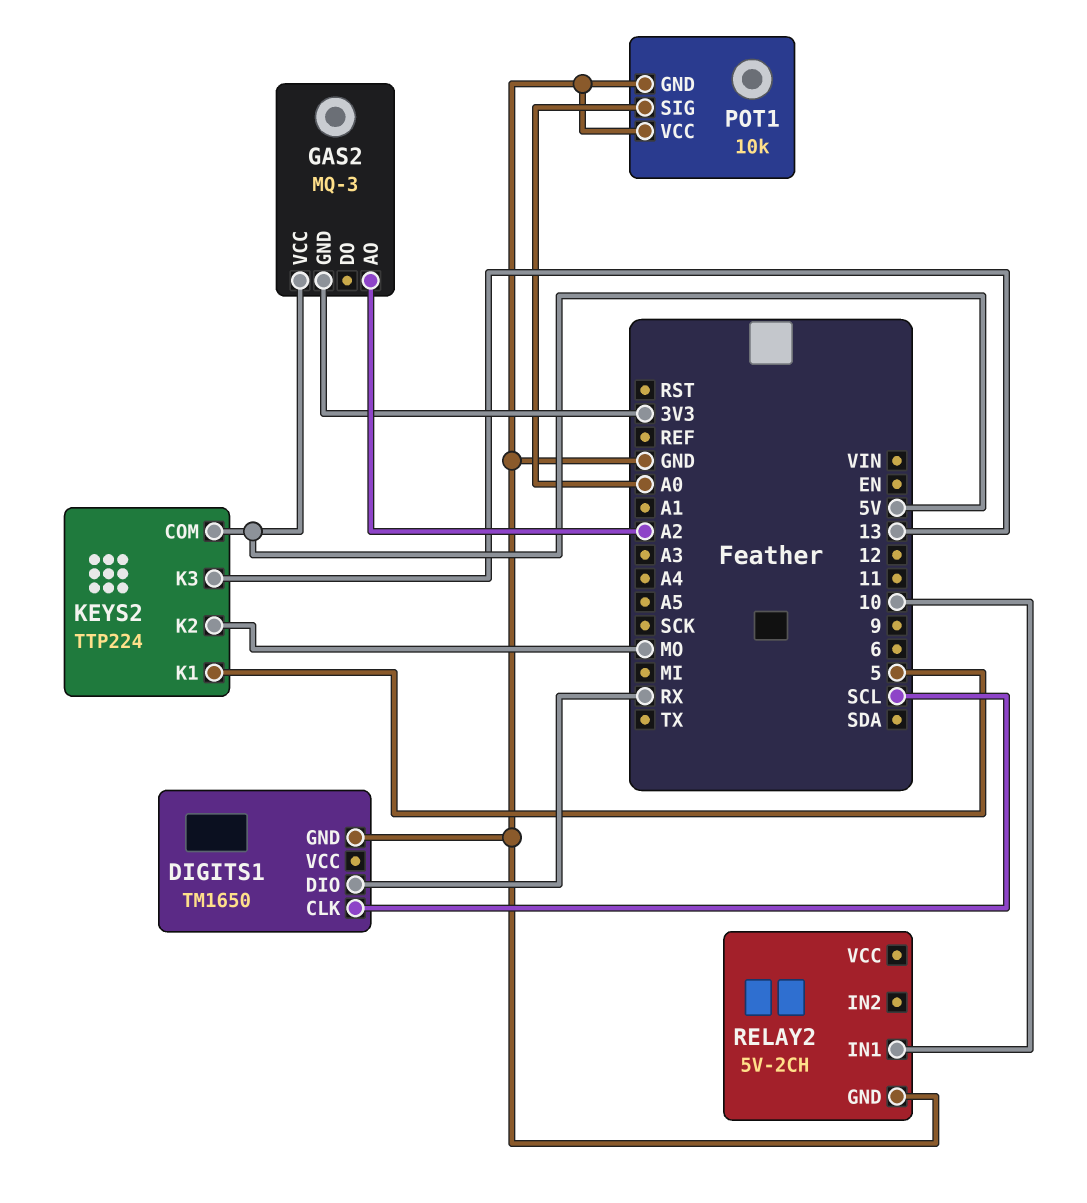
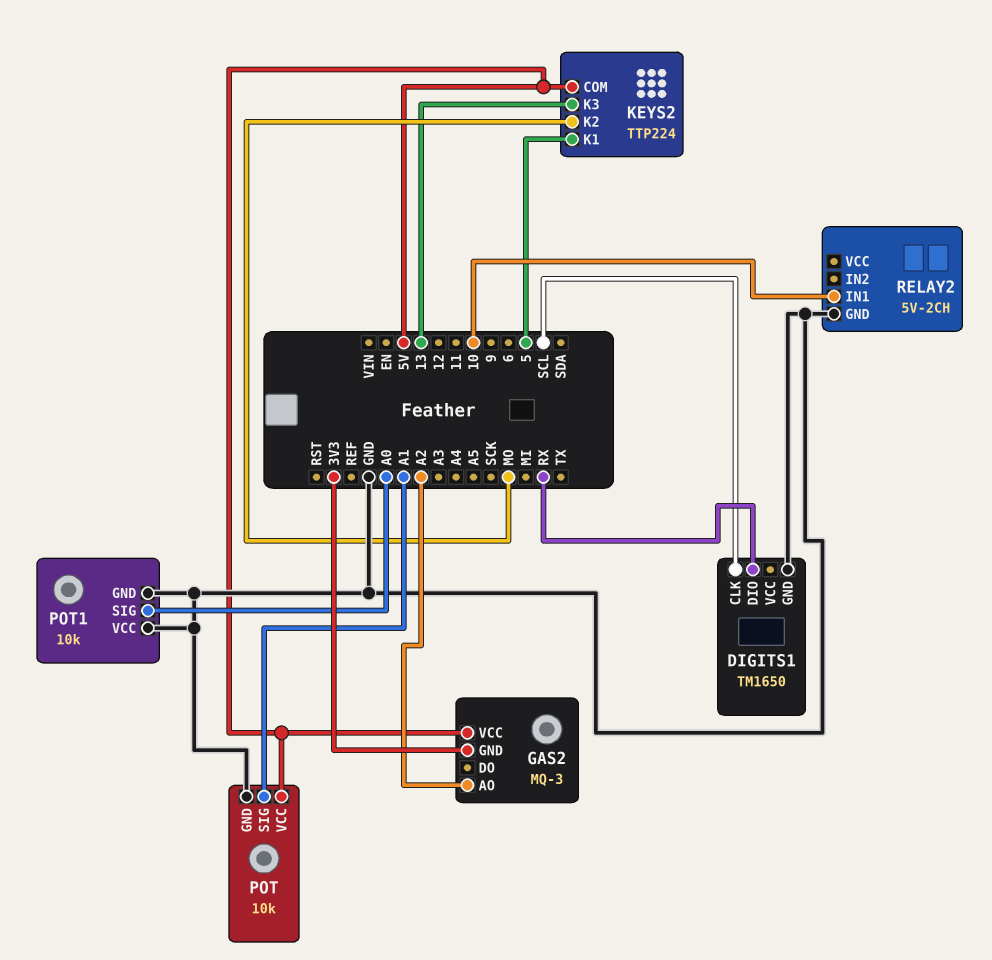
POT: none -> 10k
POT pin GND: none -> GND
POT pin SIG: none -> A1
POT pin VCC: none -> 5V

